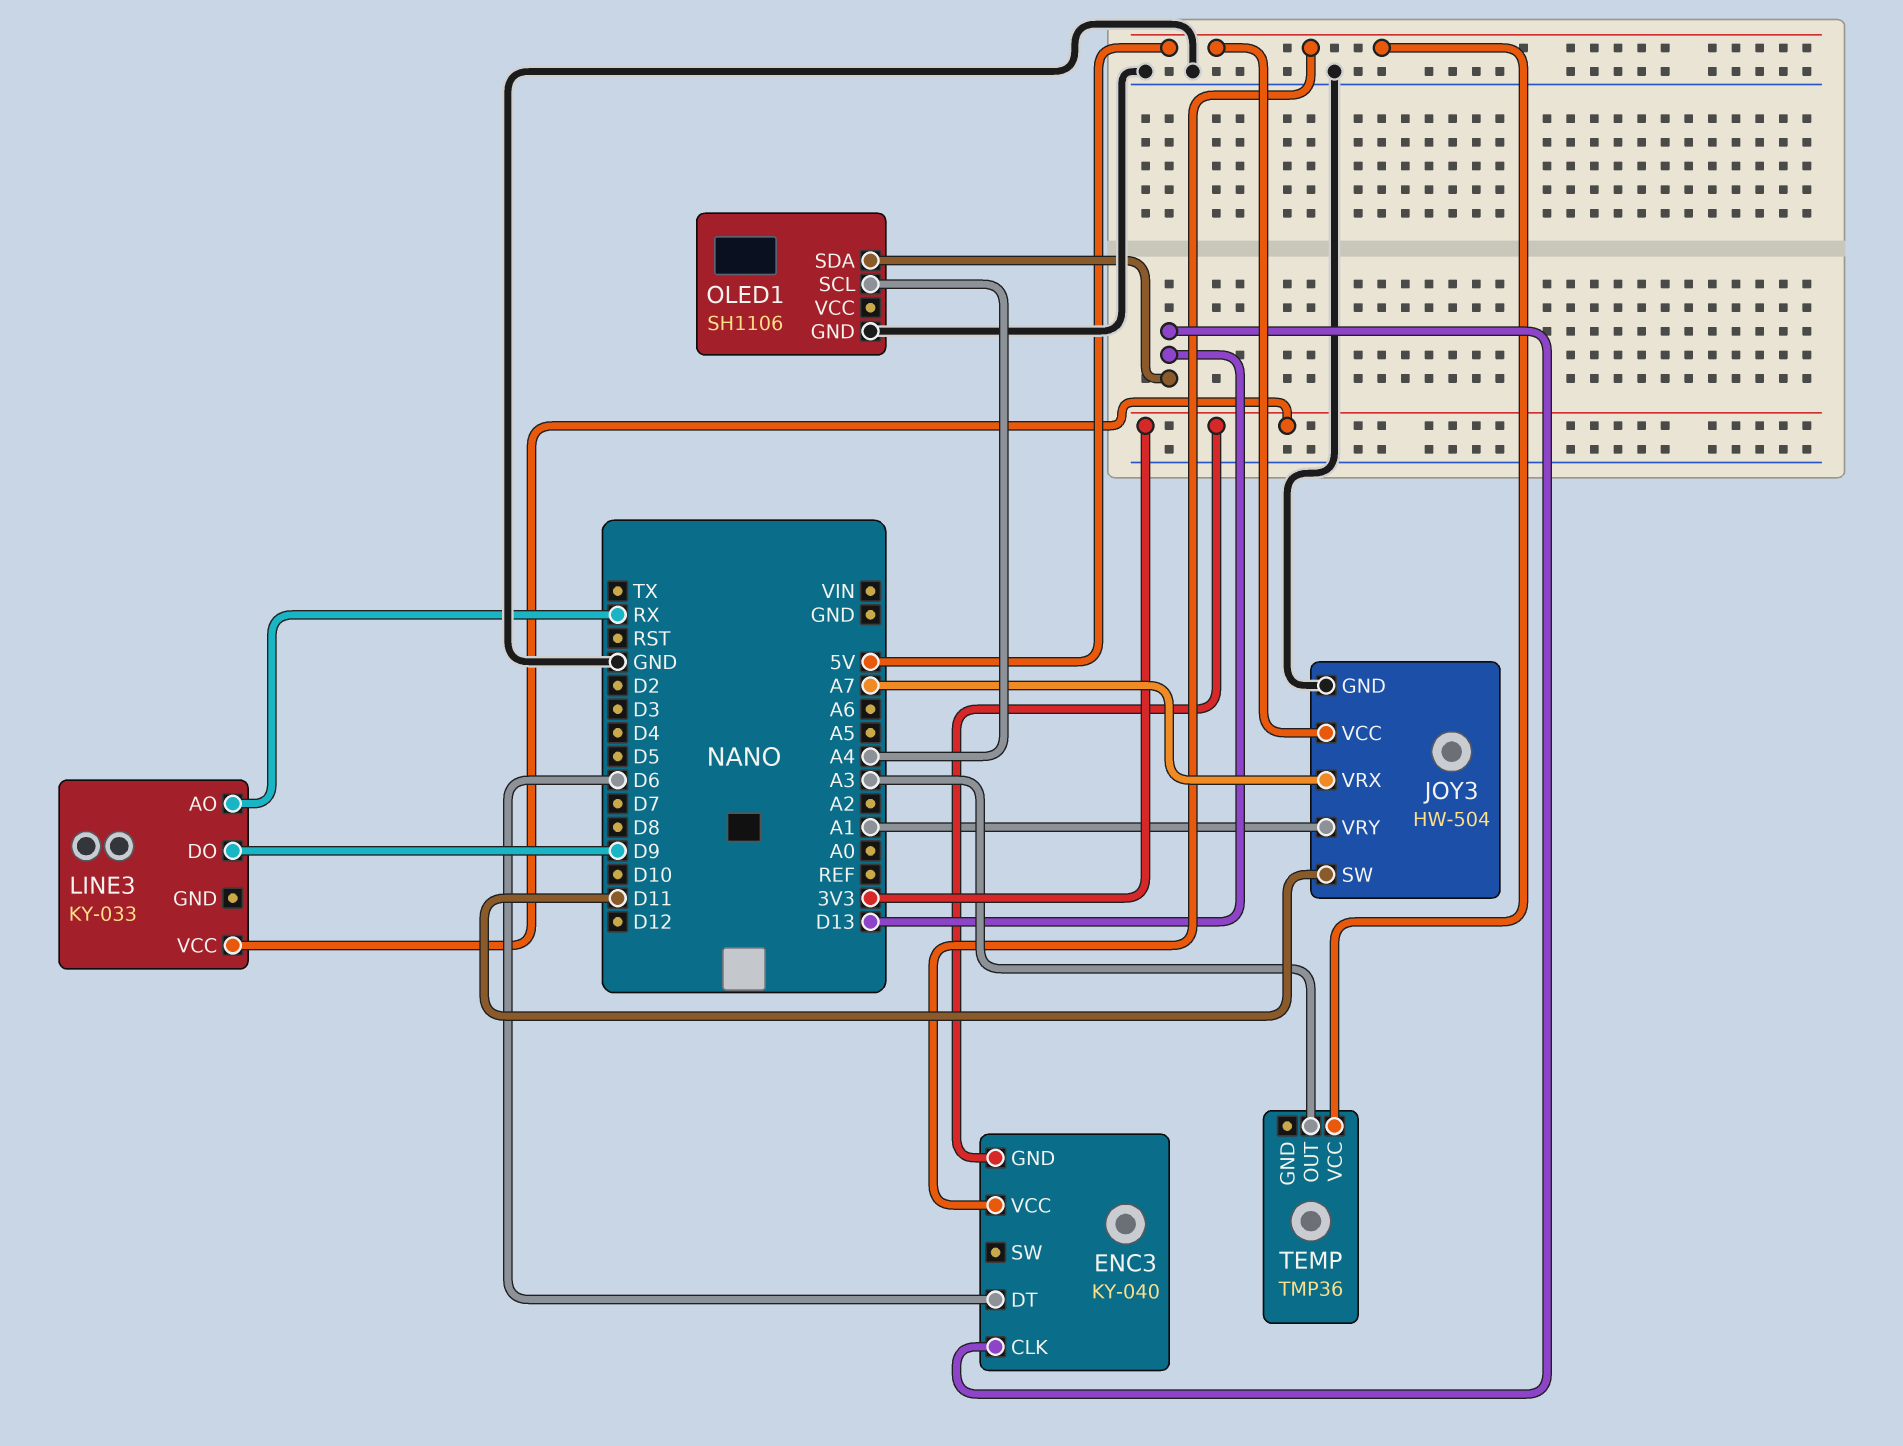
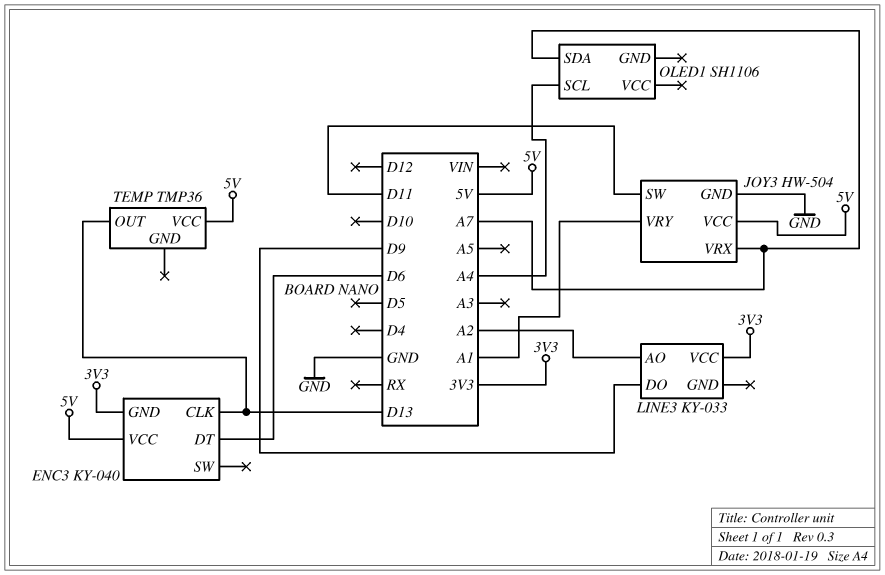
LINE3 pin AO: RX -> A2
OLED1 pin GND: GND -> none
OLED1 pin SDA: D13 -> A7
TEMP pin OUT: A3 -> D13

